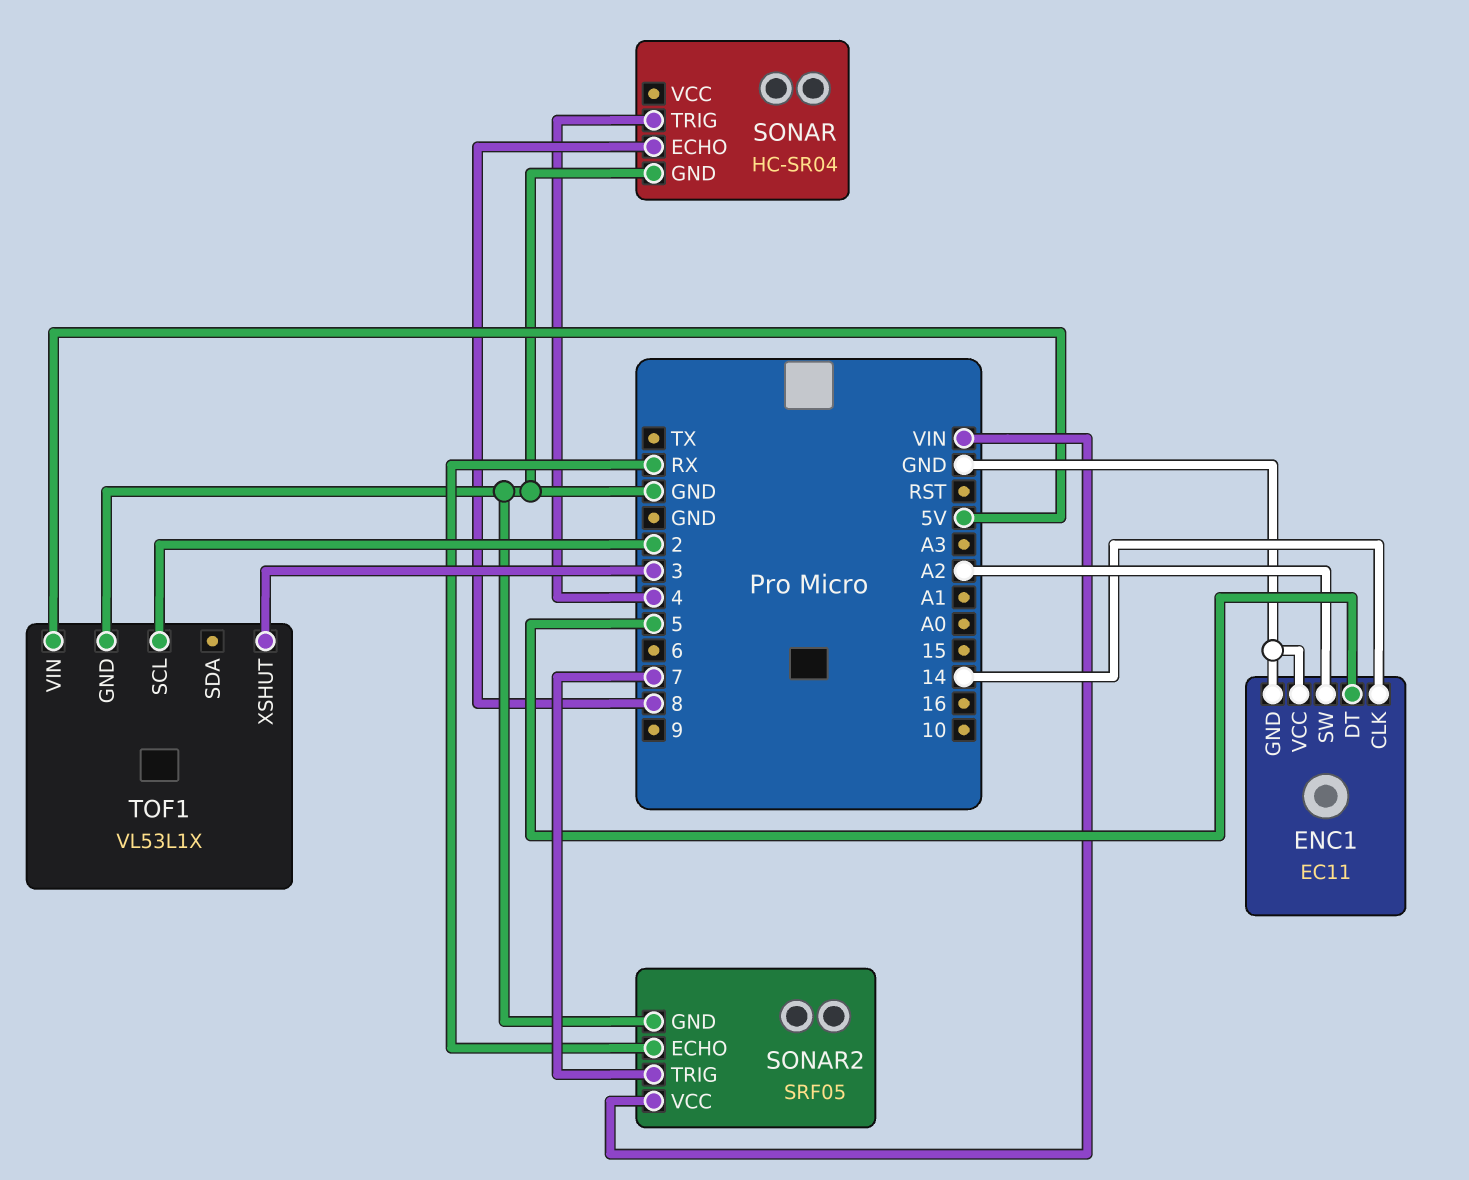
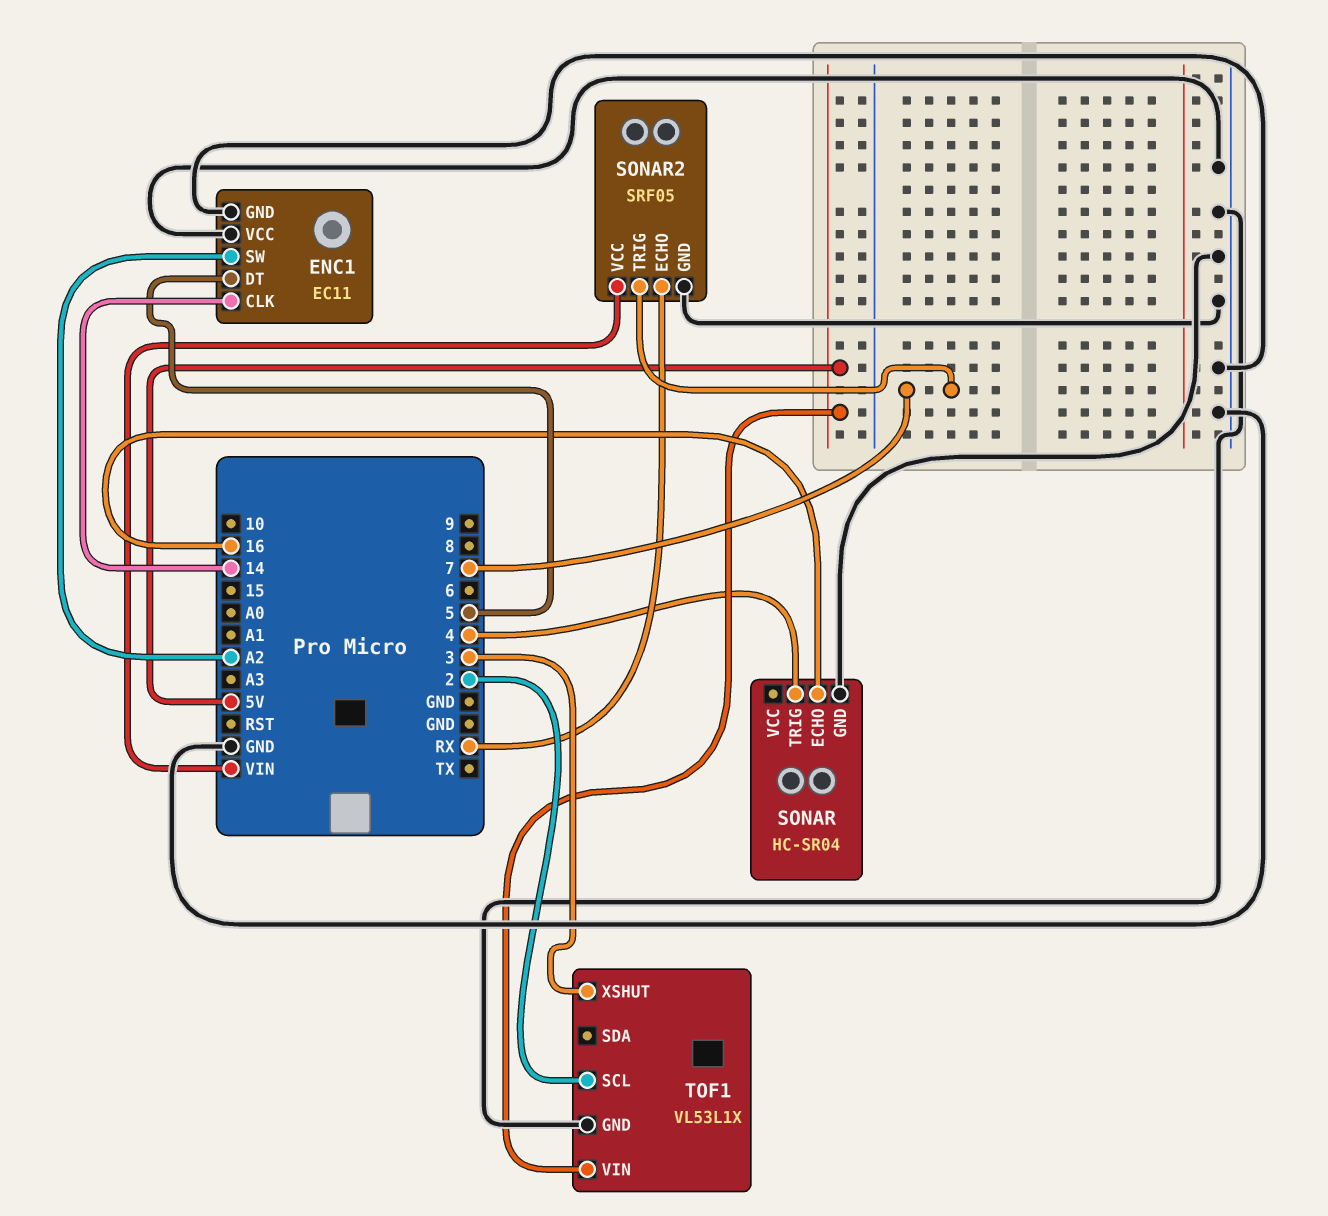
SONAR pin ECHO: 8 -> 16

